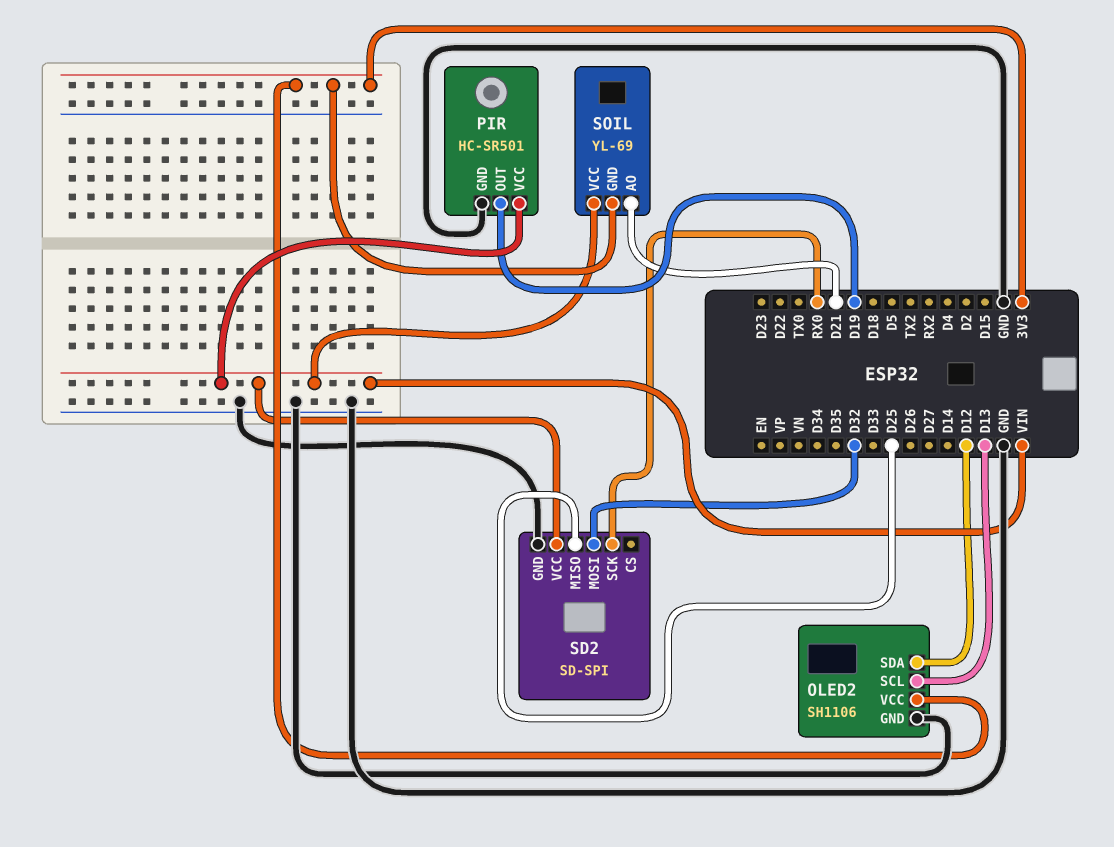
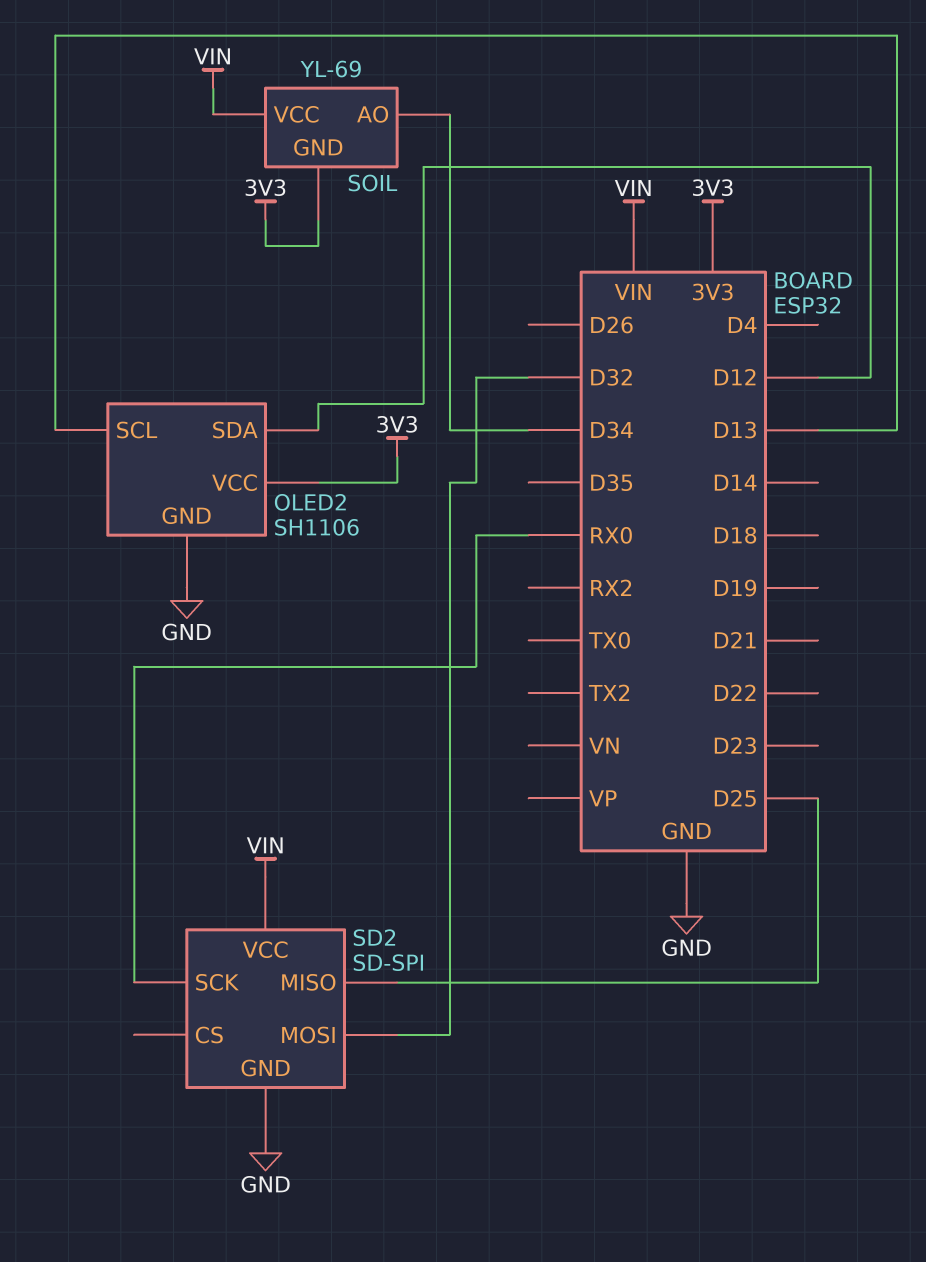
PIR: HC-SR501 -> none
PIR pin GND: GND -> none
PIR pin OUT: D19 -> none
PIR pin VCC: VIN -> none
SOIL pin AO: D21 -> D34

